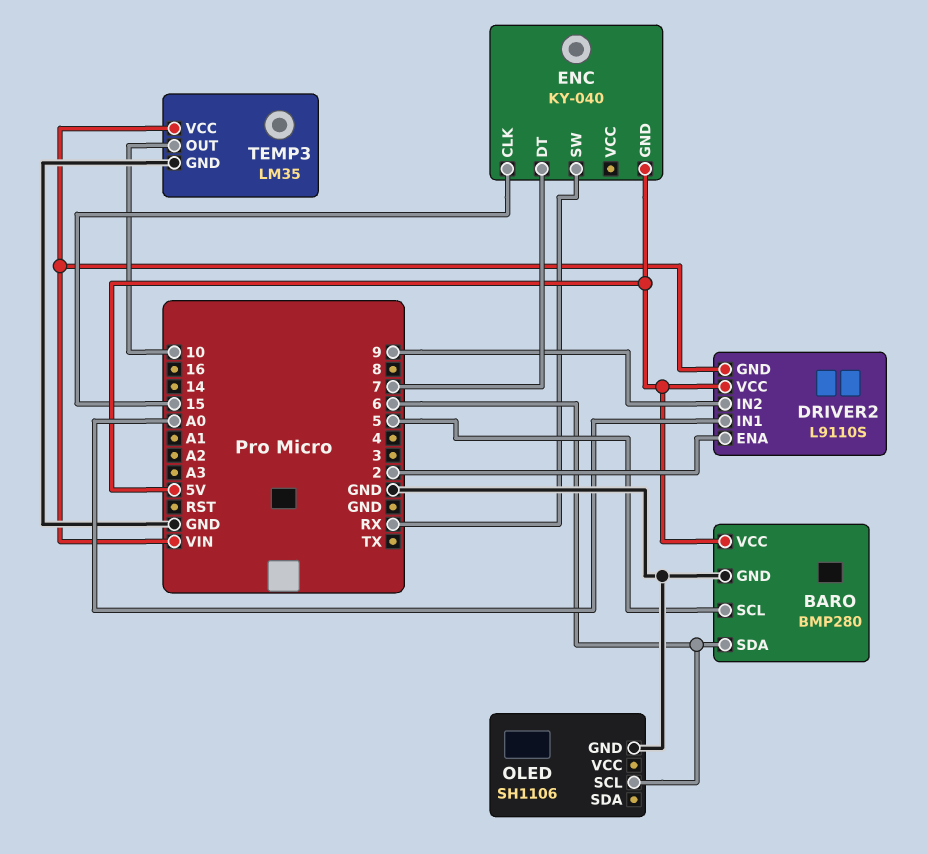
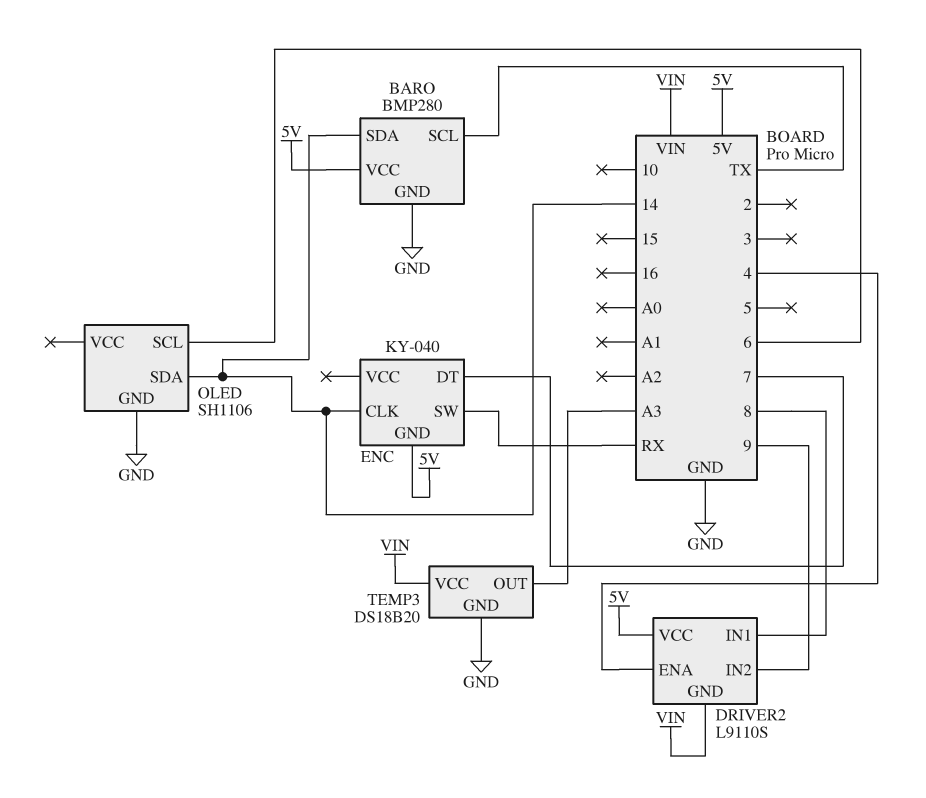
BARO pin SCL: 5 -> TX
BARO pin SDA: 6 -> 14
DRIVER2 pin ENA: 2 -> 4
DRIVER2 pin IN1: A0 -> 8
ENC pin CLK: 15 -> 14
OLED pin SDA: none -> 14
TEMP3: LM35 -> DS18B20
TEMP3 pin OUT: 10 -> A3

